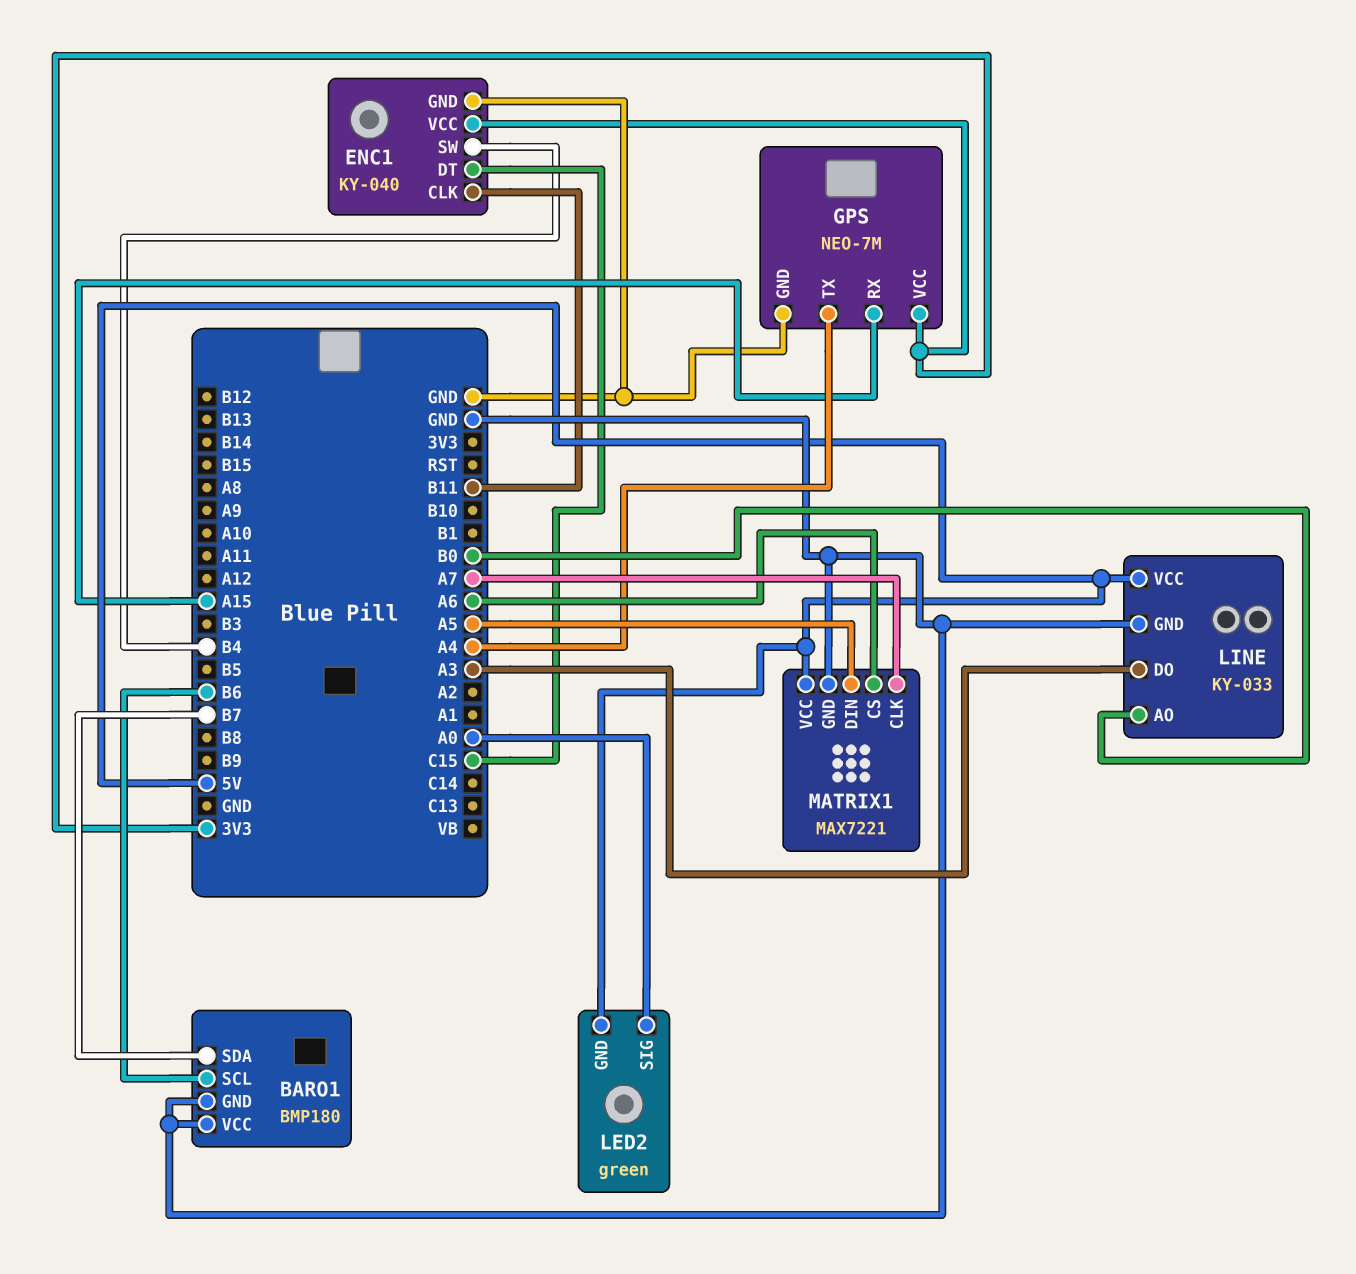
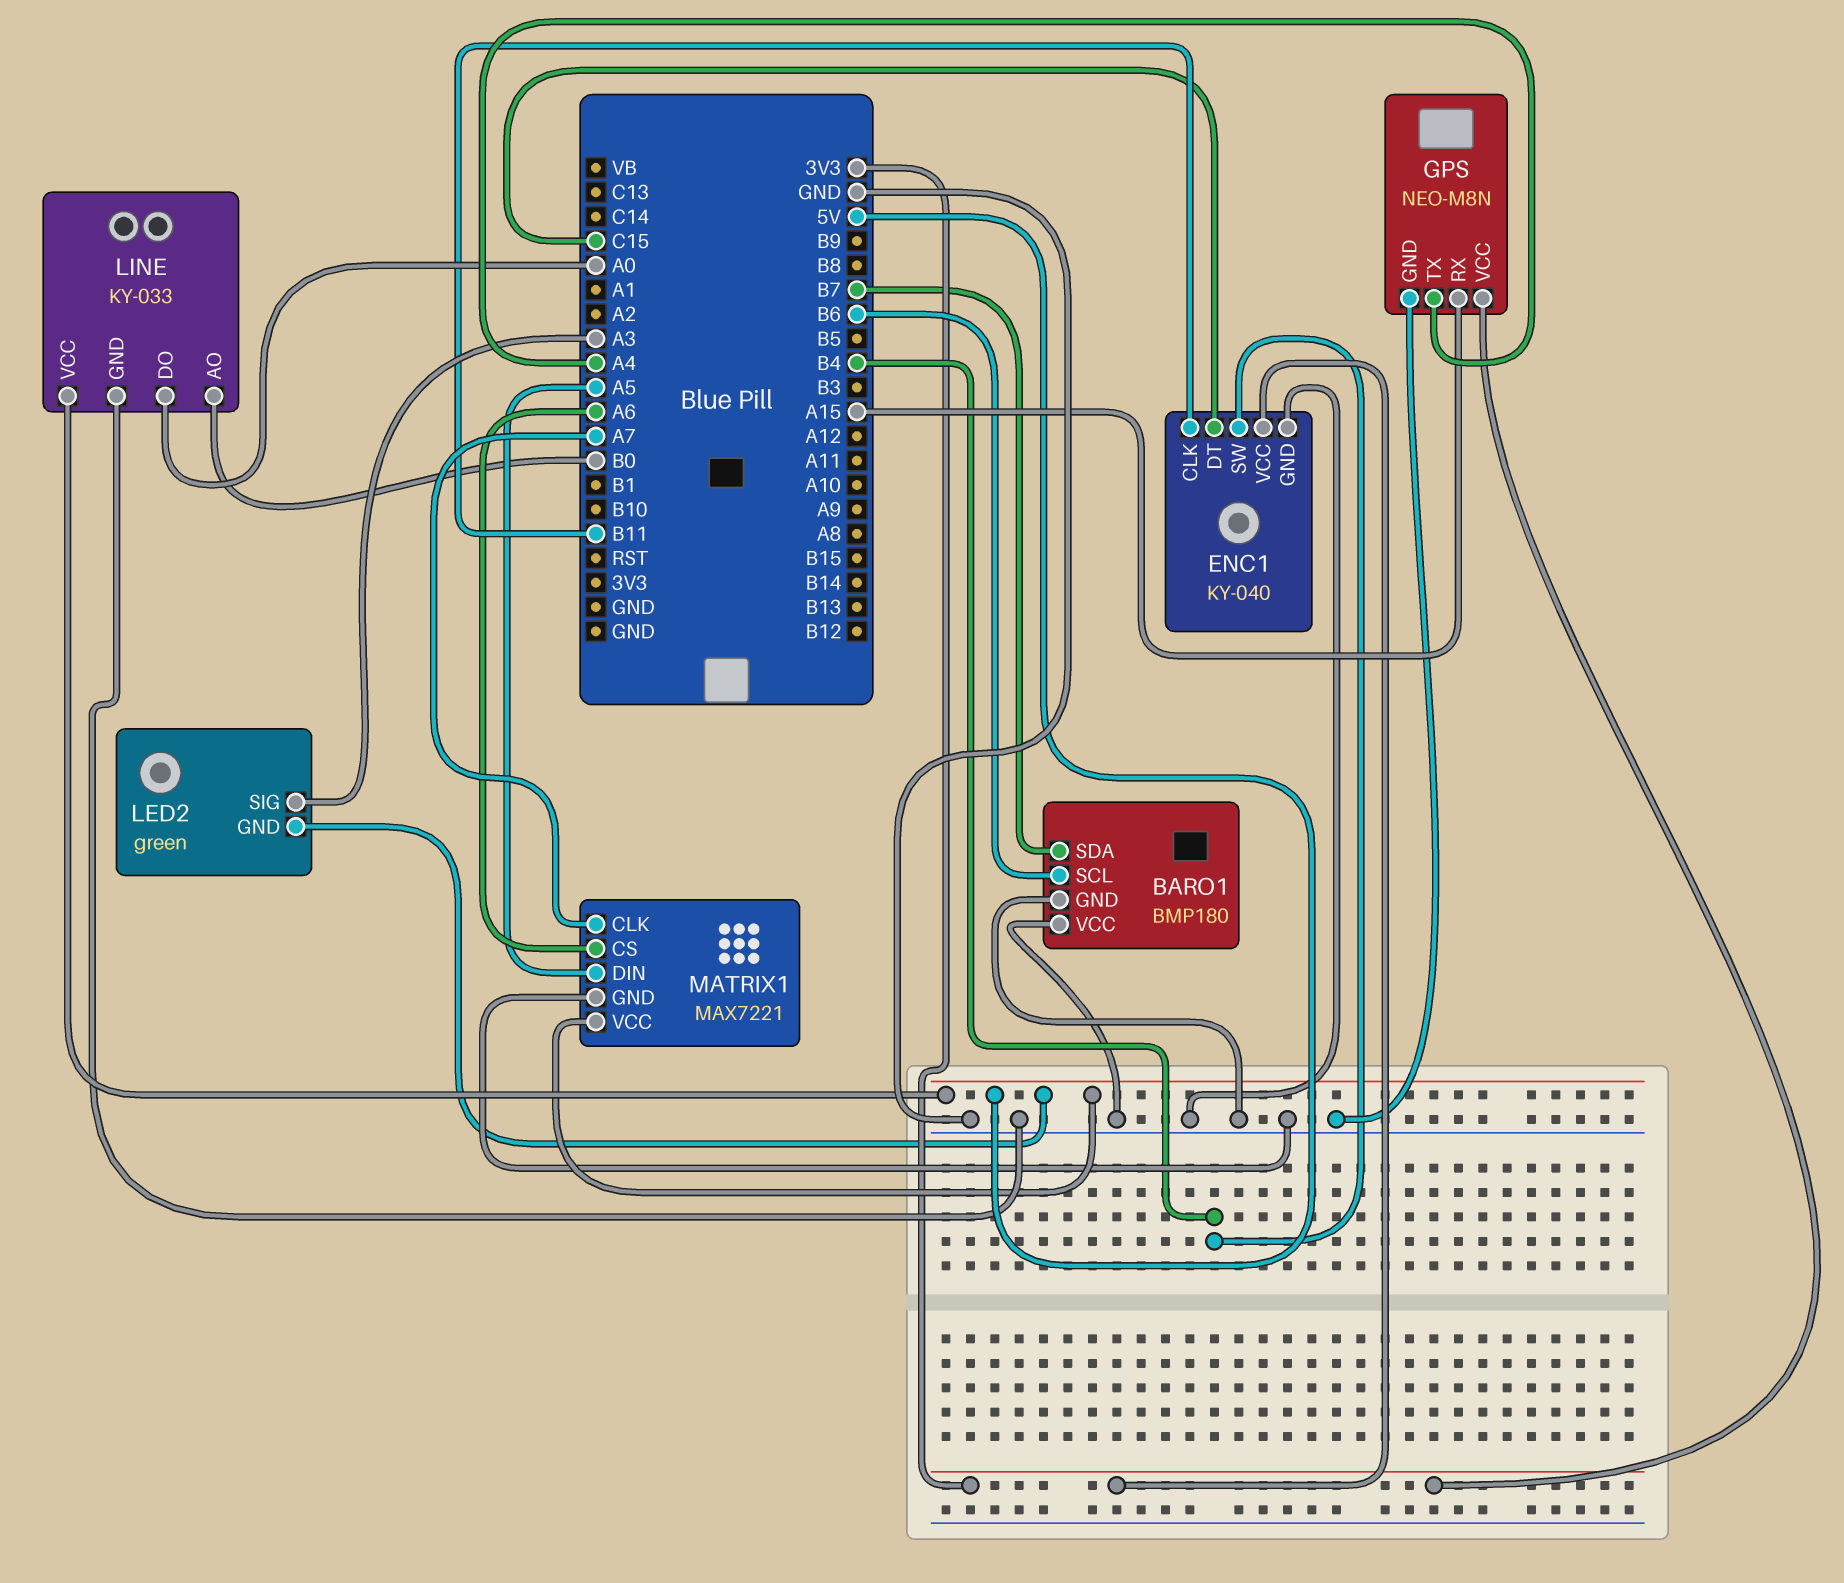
GPS: NEO-7M -> NEO-M8N
LED2 pin SIG: A0 -> A3
LINE pin DO: A3 -> A0

